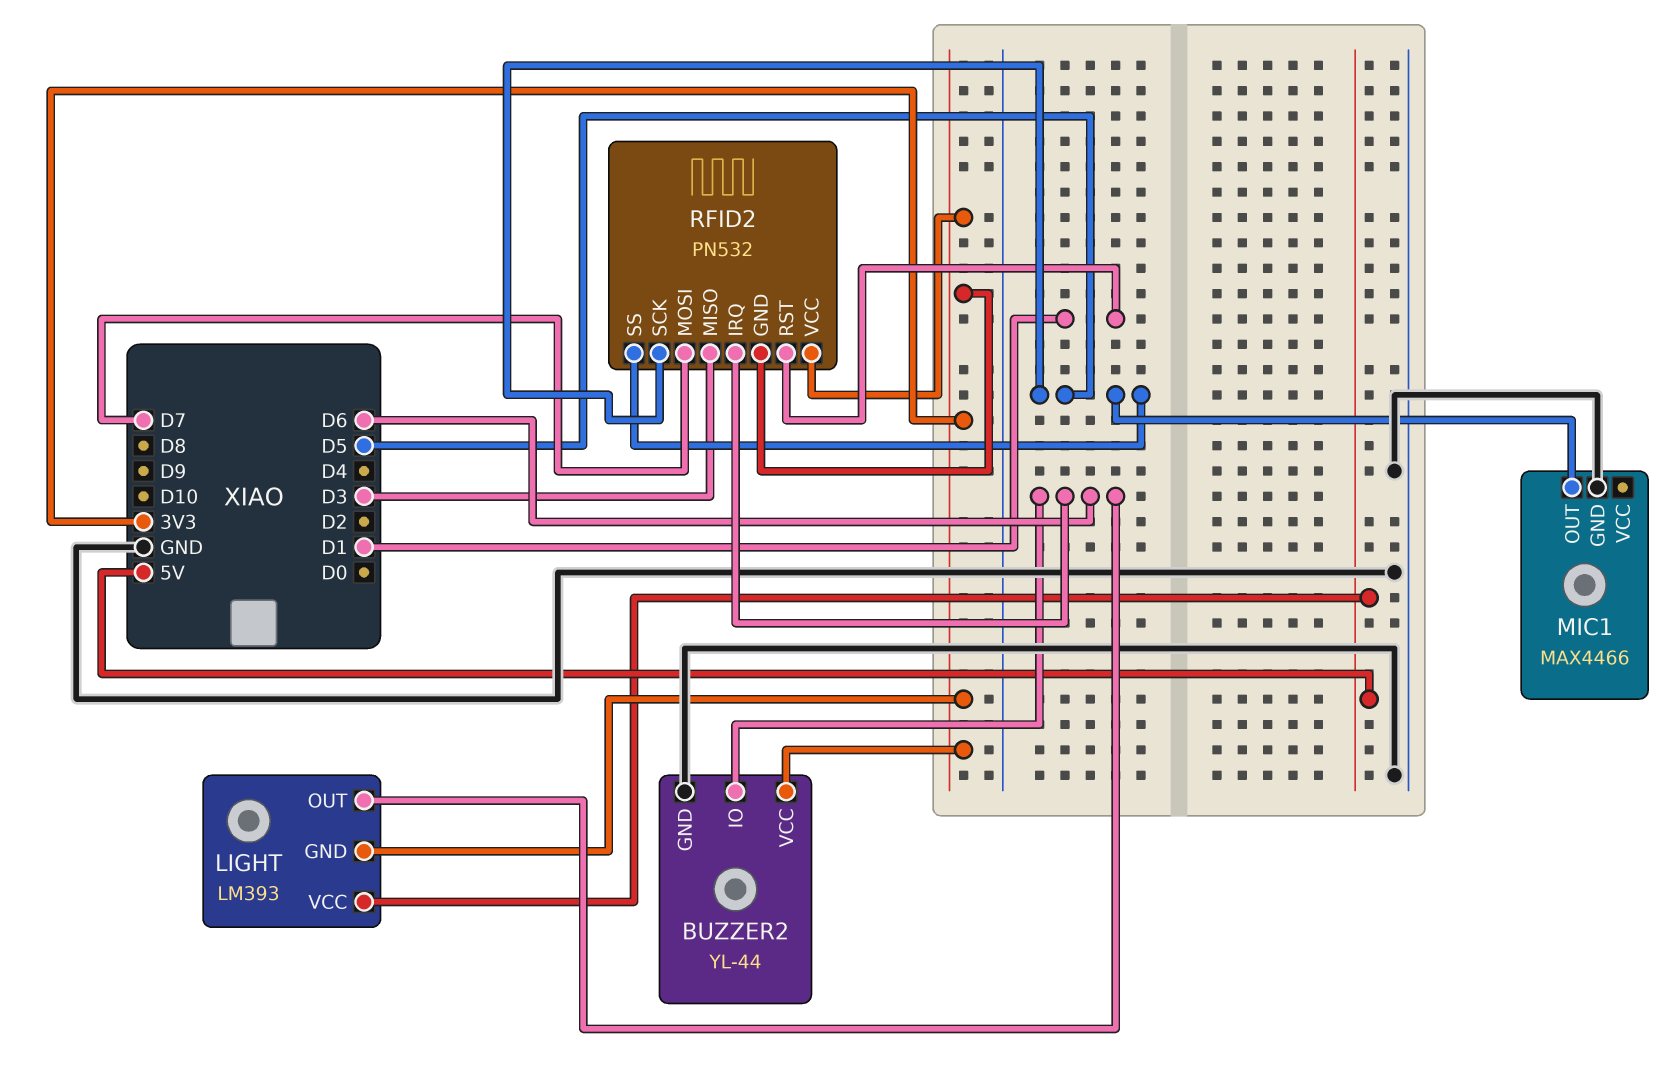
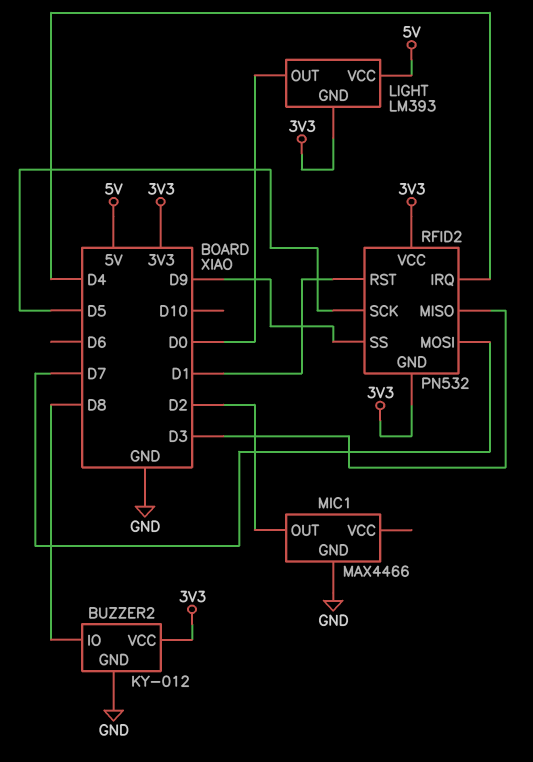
BUZZER2: YL-44 -> KY-012
BUZZER2 pin IO: D6 -> D8
LIGHT pin OUT: D6 -> D0
MIC1 pin OUT: D5 -> D2
RFID2 pin IRQ: D6 -> D4
RFID2 pin SS: D5 -> D9

